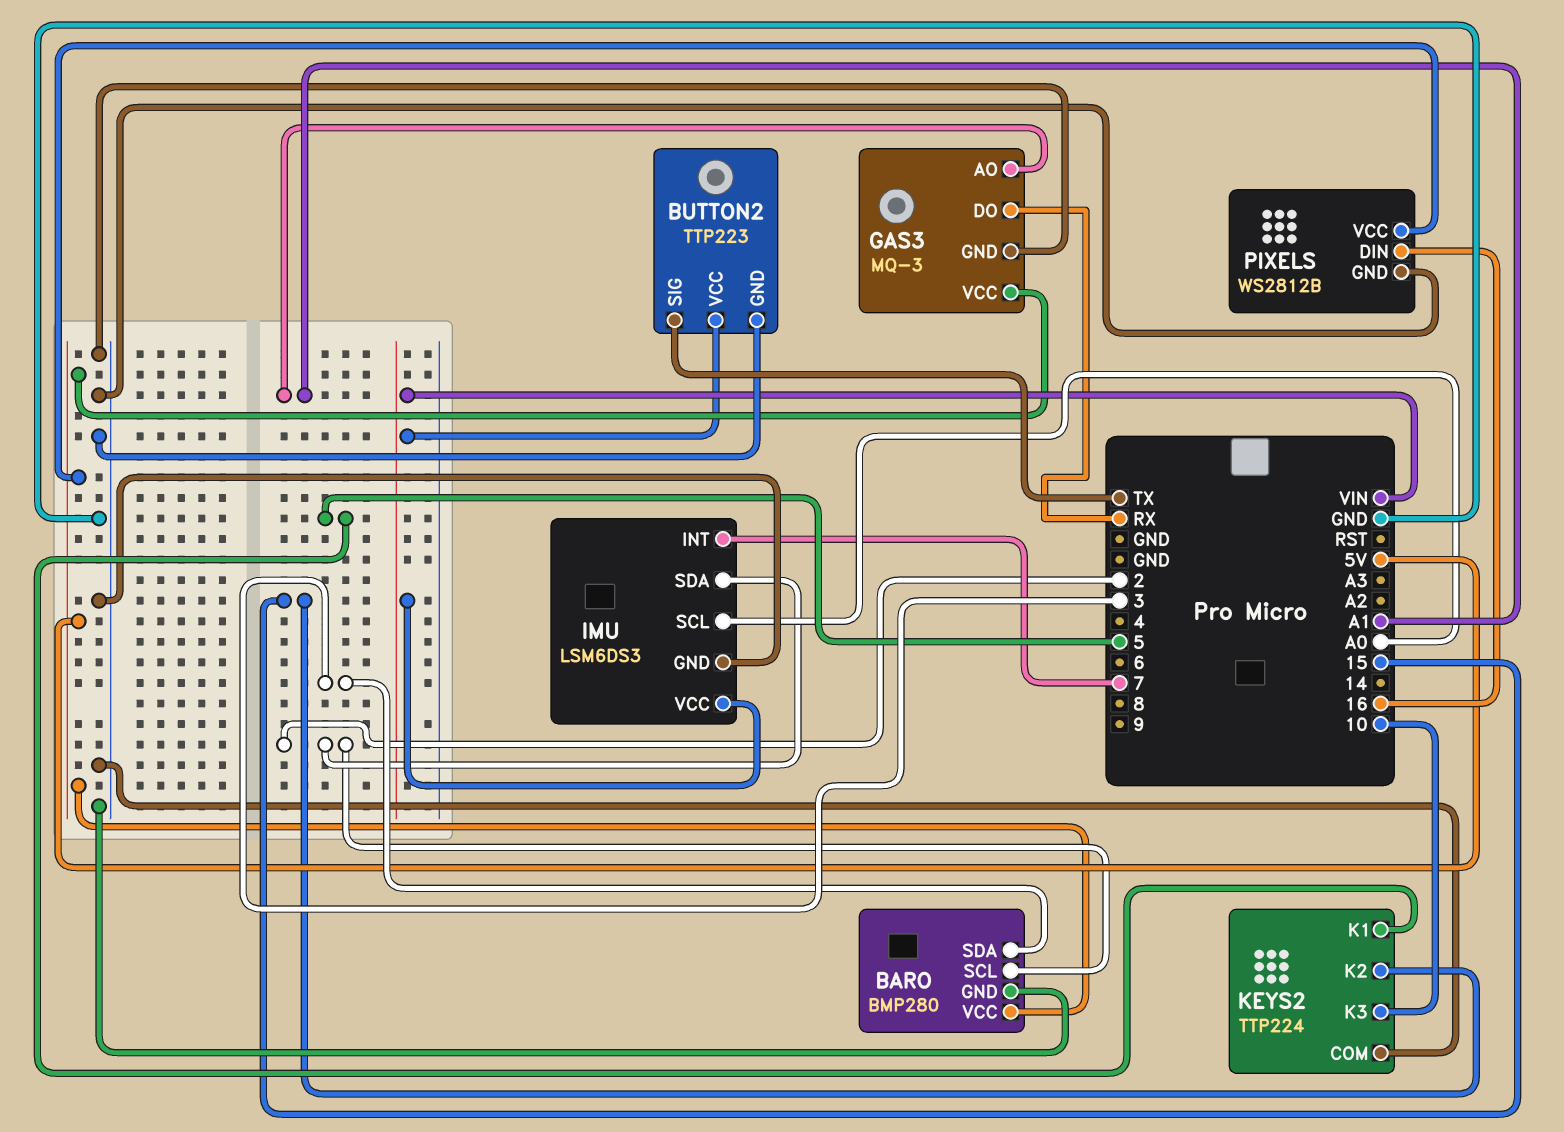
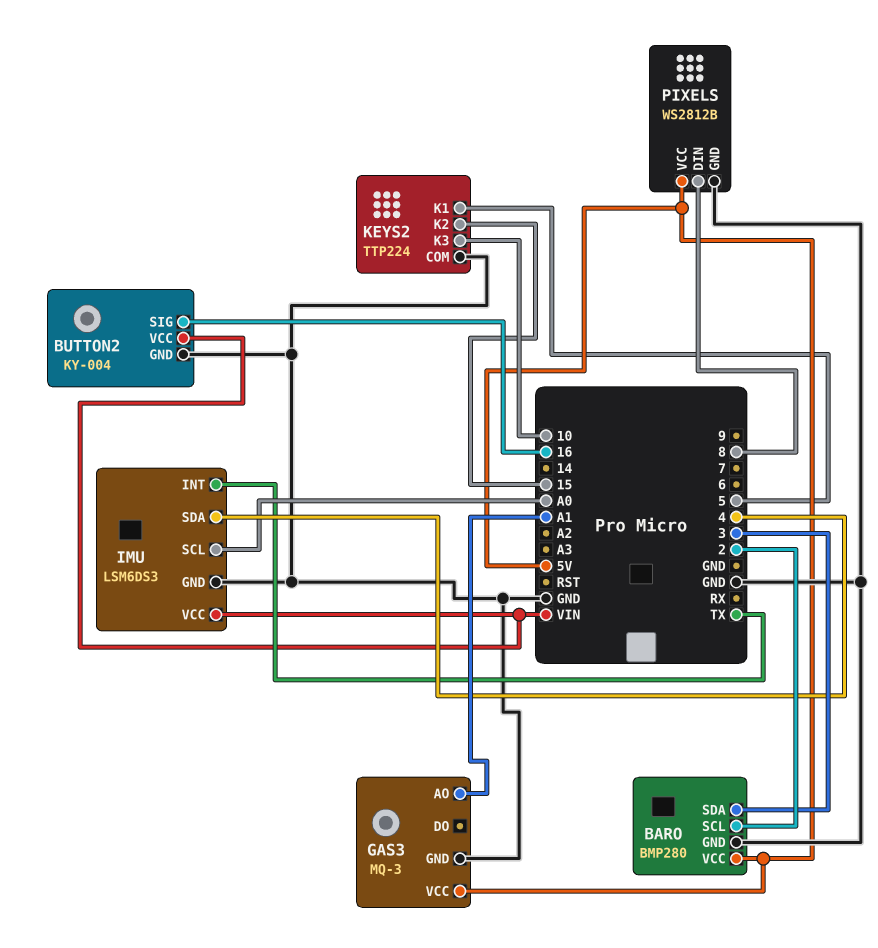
BUTTON2: TTP223 -> KY-004
BUTTON2 pin SIG: TX -> 16
GAS3 pin DO: RX -> none
IMU pin INT: 7 -> TX
IMU pin SDA: 2 -> 4
PIXELS pin DIN: 16 -> 8

